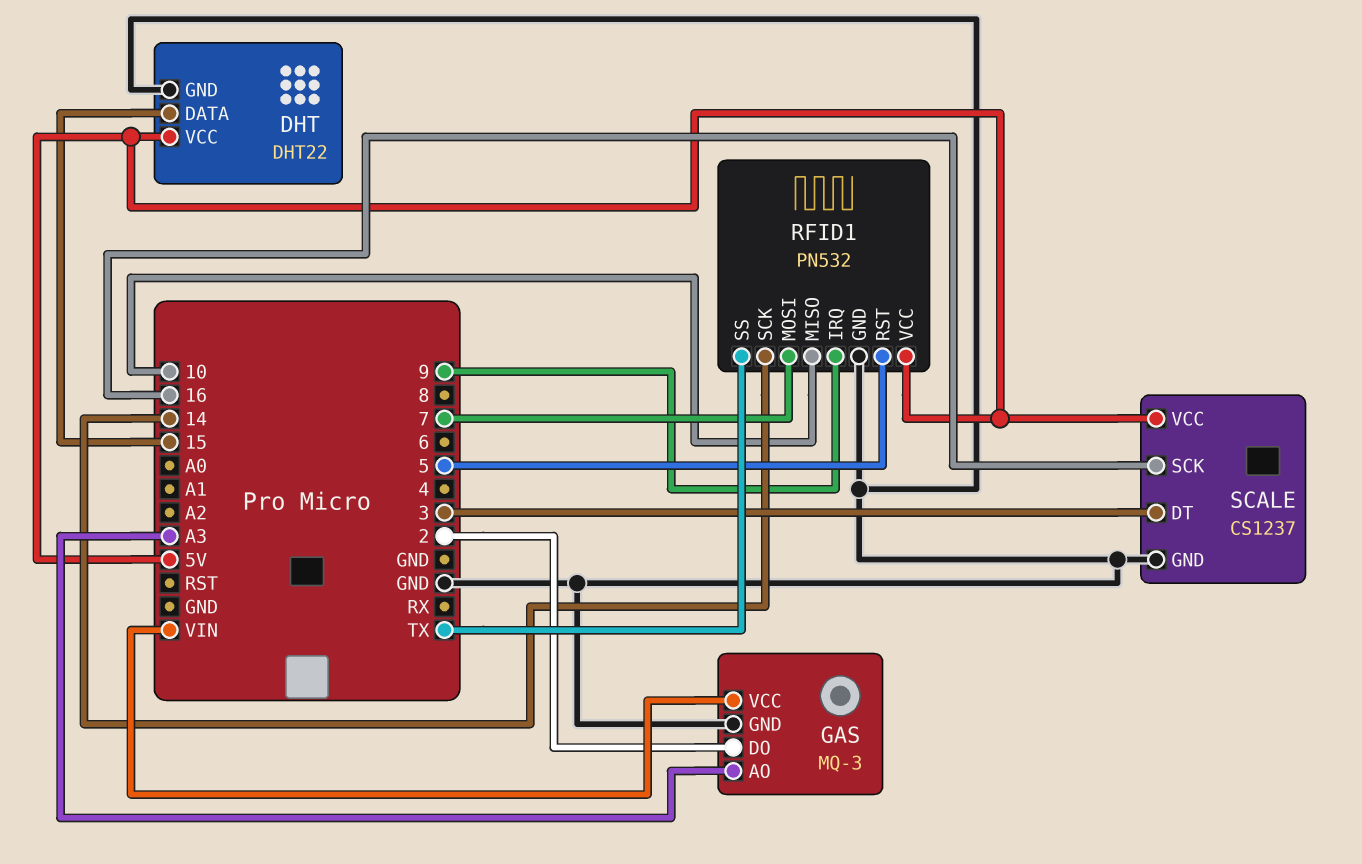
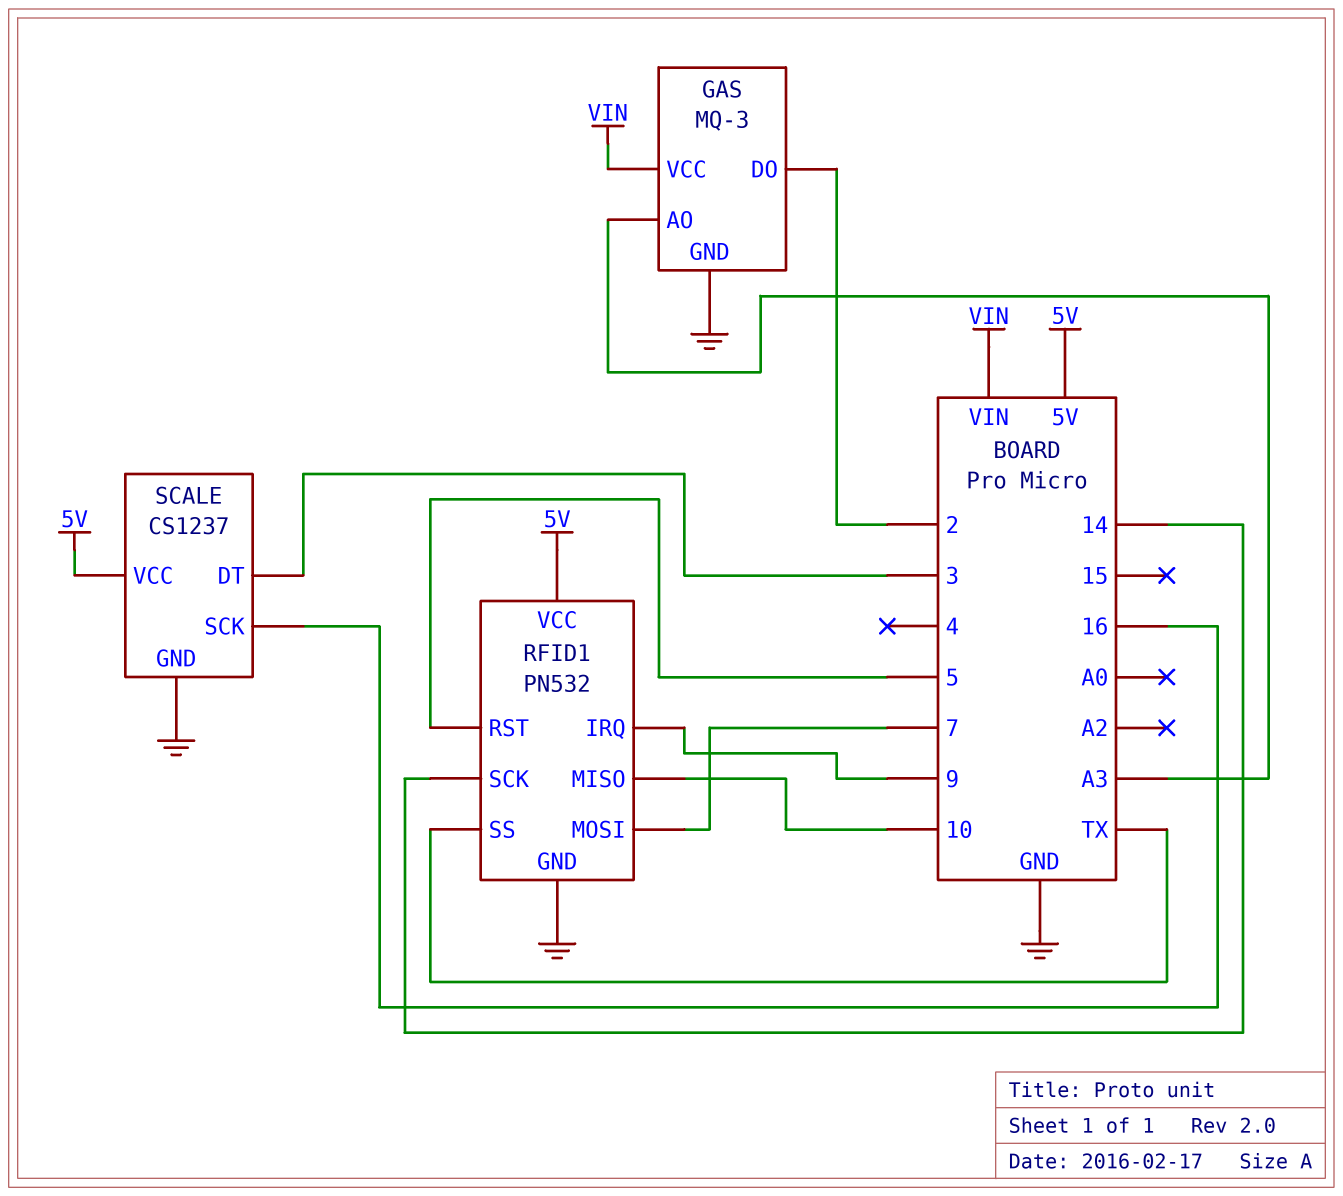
DHT: DHT22 -> none
DHT pin DATA: 15 -> none
DHT pin GND: GND -> none
DHT pin VCC: 5V -> none

